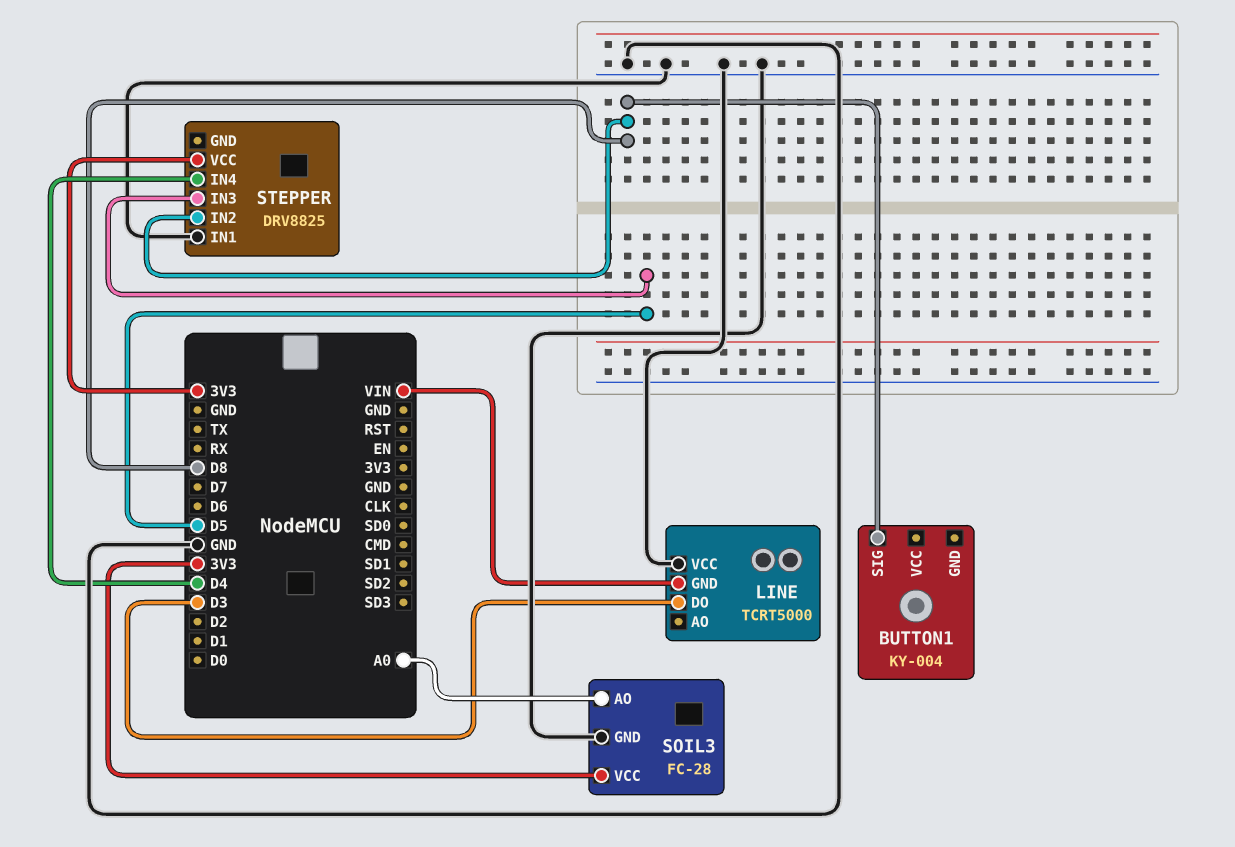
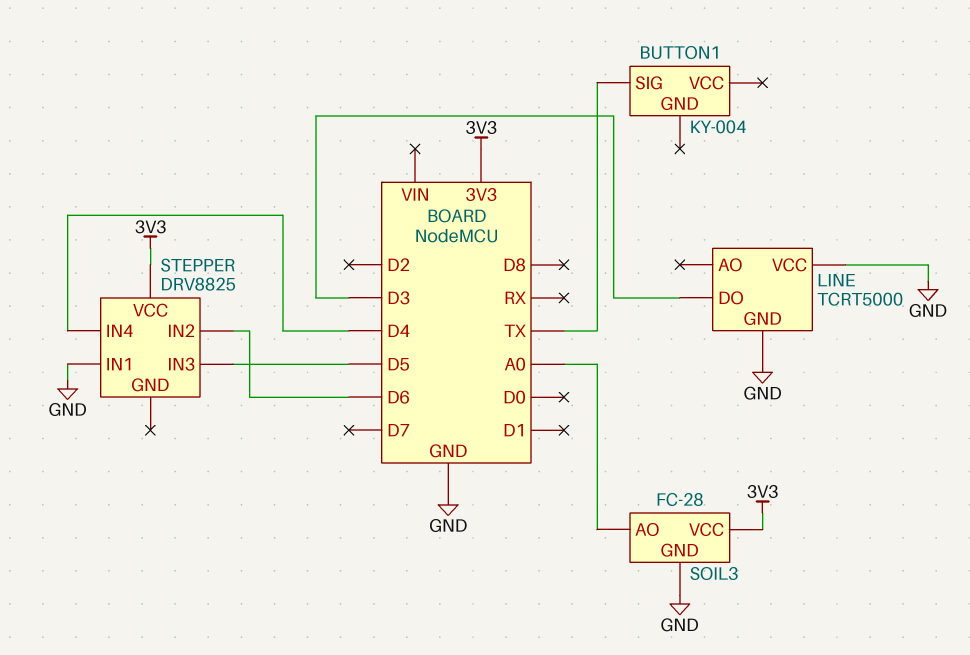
BUTTON1 pin SIG: D8 -> TX
LINE pin GND: VIN -> GND
STEPPER pin IN2: D8 -> D6

